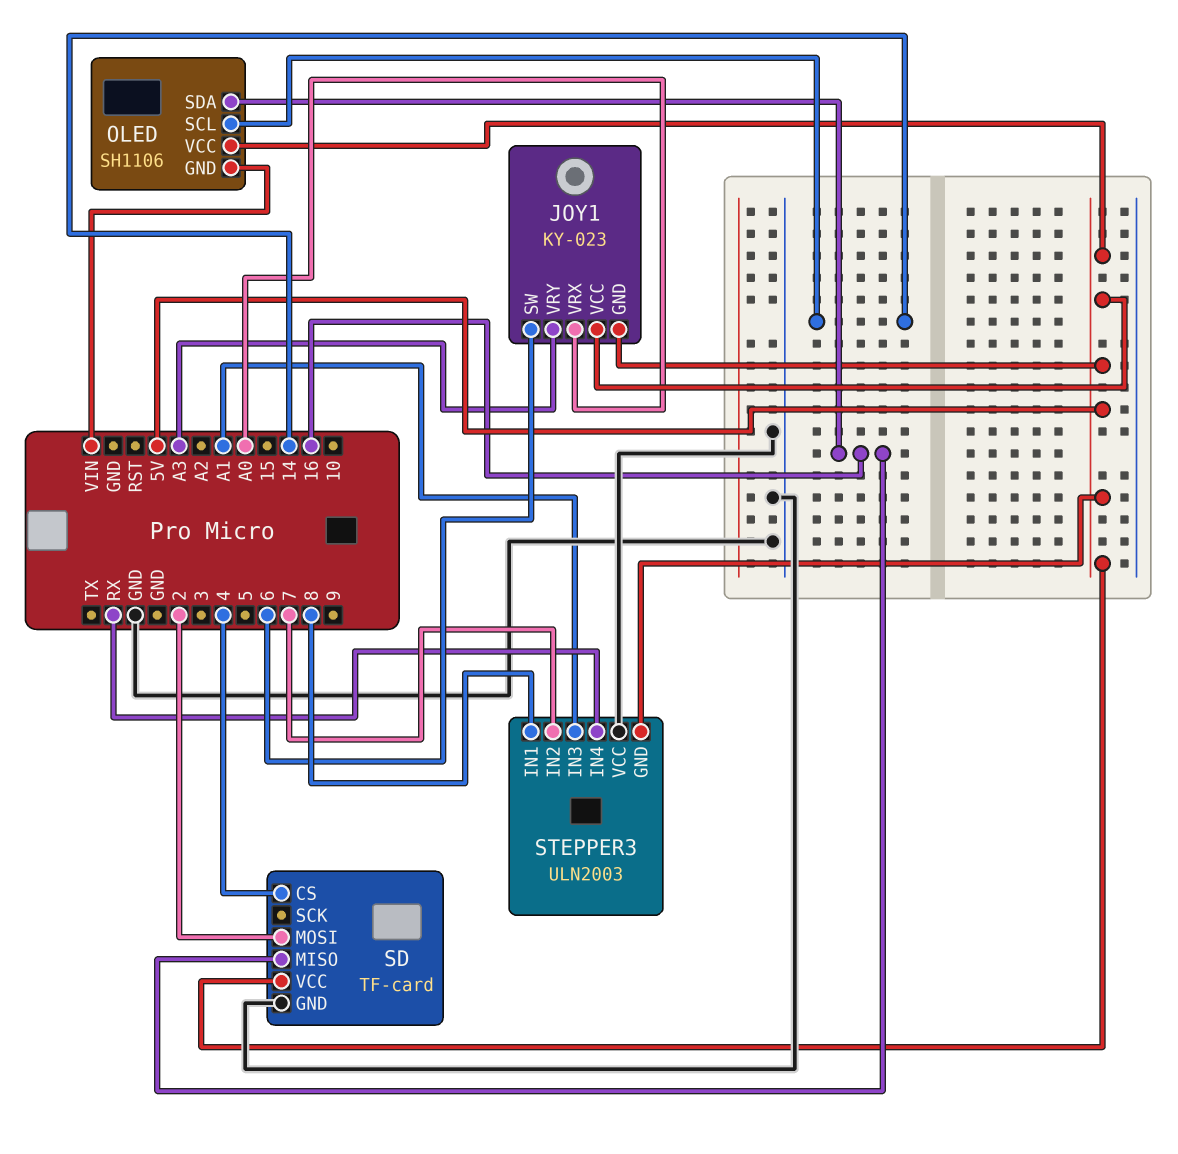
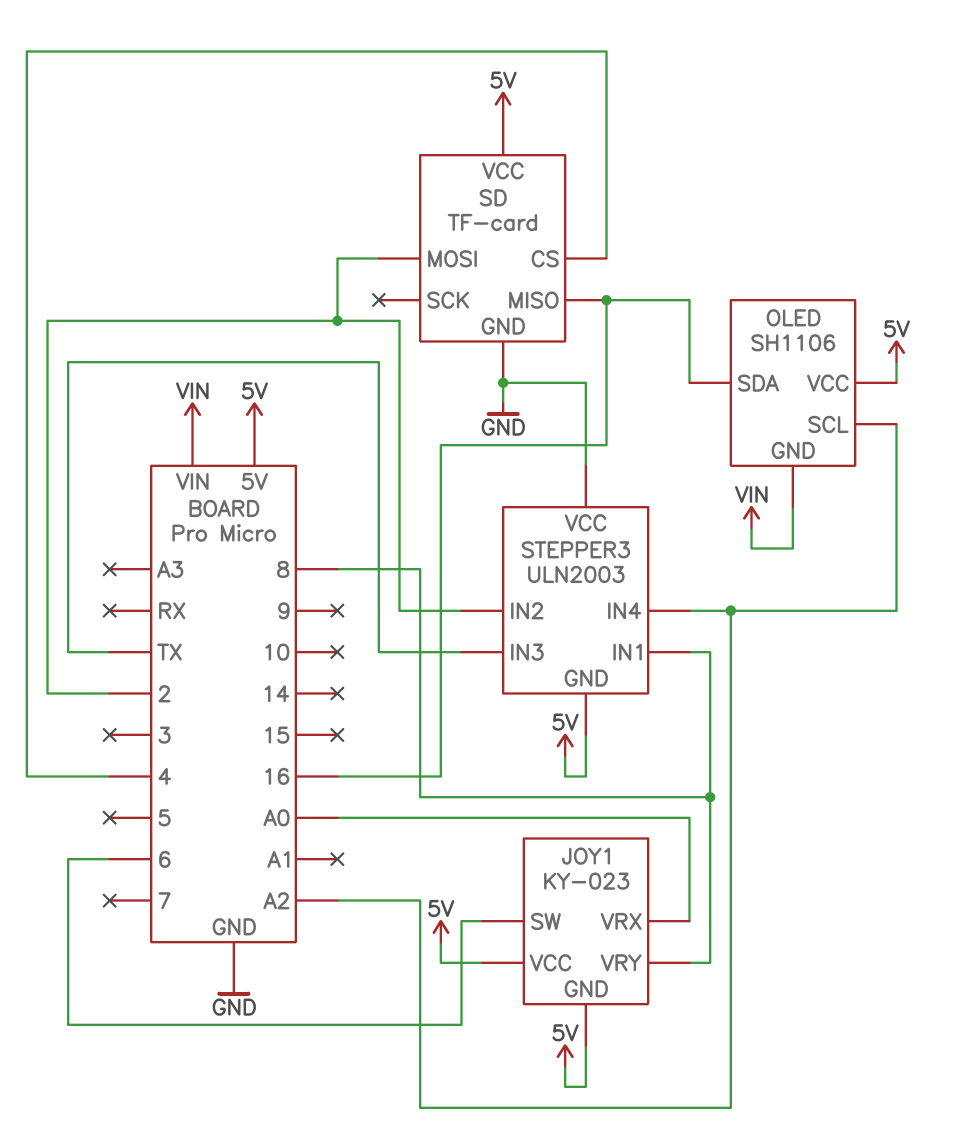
JOY1 pin VRY: A3 -> 8
OLED pin SCL: 14 -> A2
STEPPER3 pin IN2: 7 -> 2
STEPPER3 pin IN3: A1 -> TX
STEPPER3 pin IN4: RX -> A2

